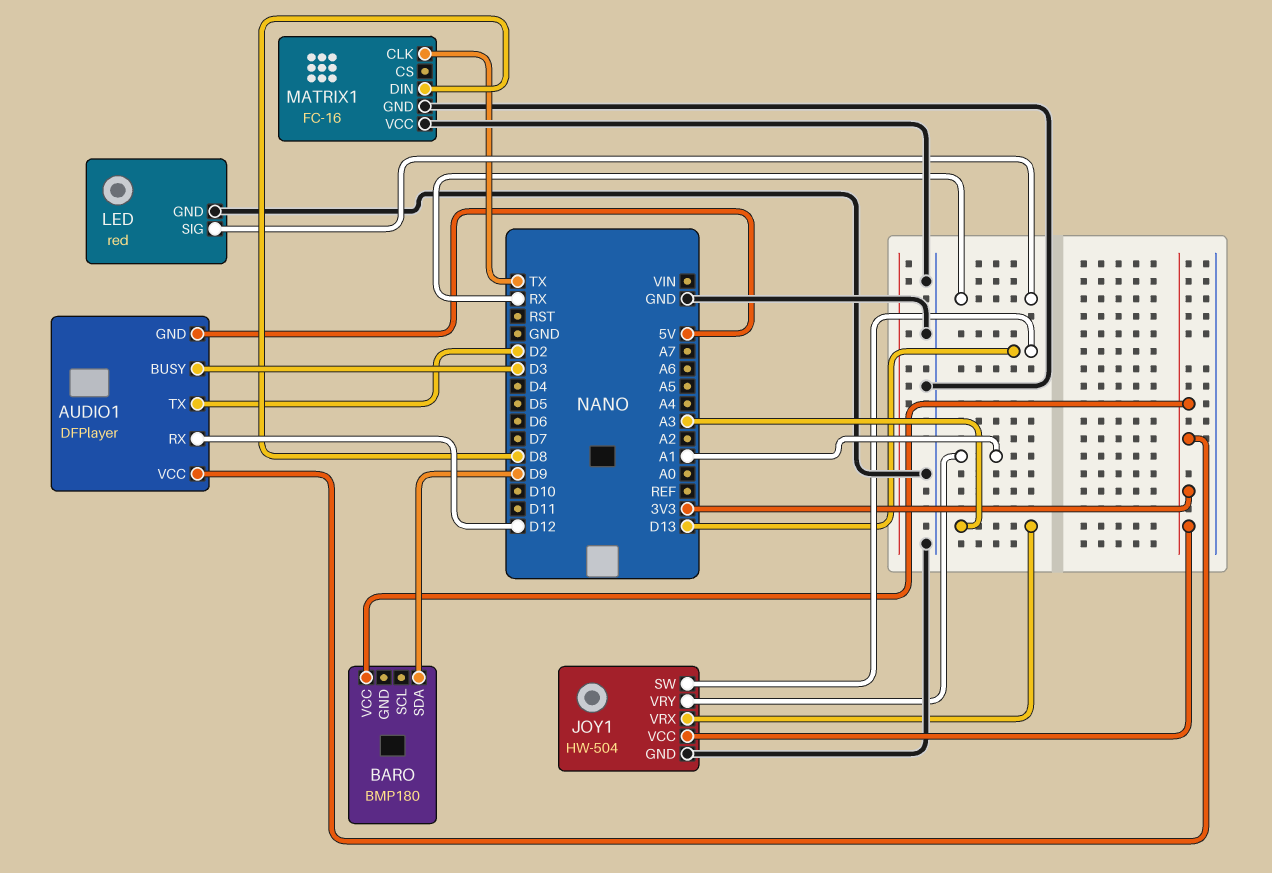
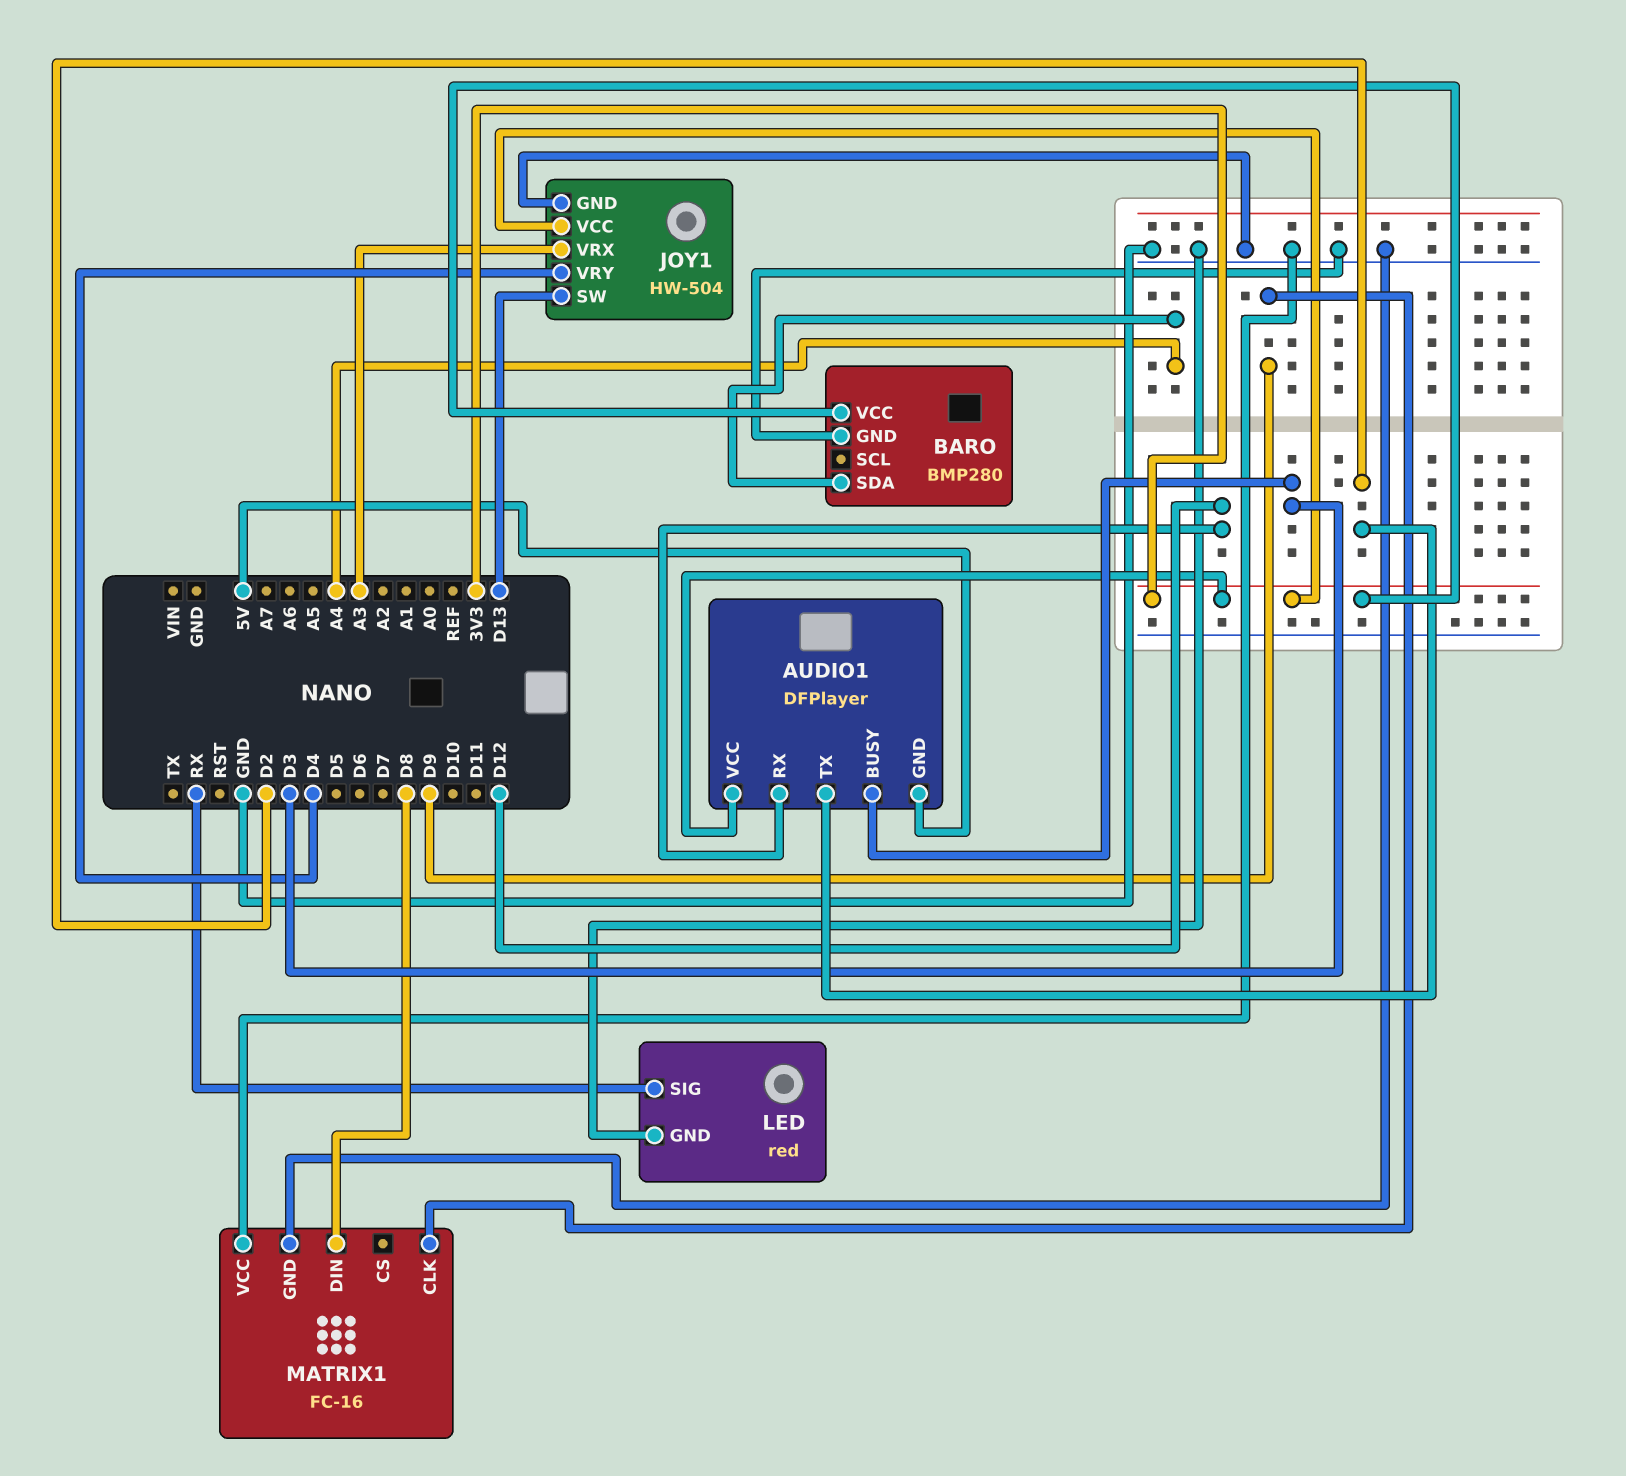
BARO: BMP180 -> BMP280
BARO pin GND: none -> GND
BARO pin SDA: D9 -> A4
JOY1 pin VRY: A1 -> D4
MATRIX1 pin CLK: TX -> D9

